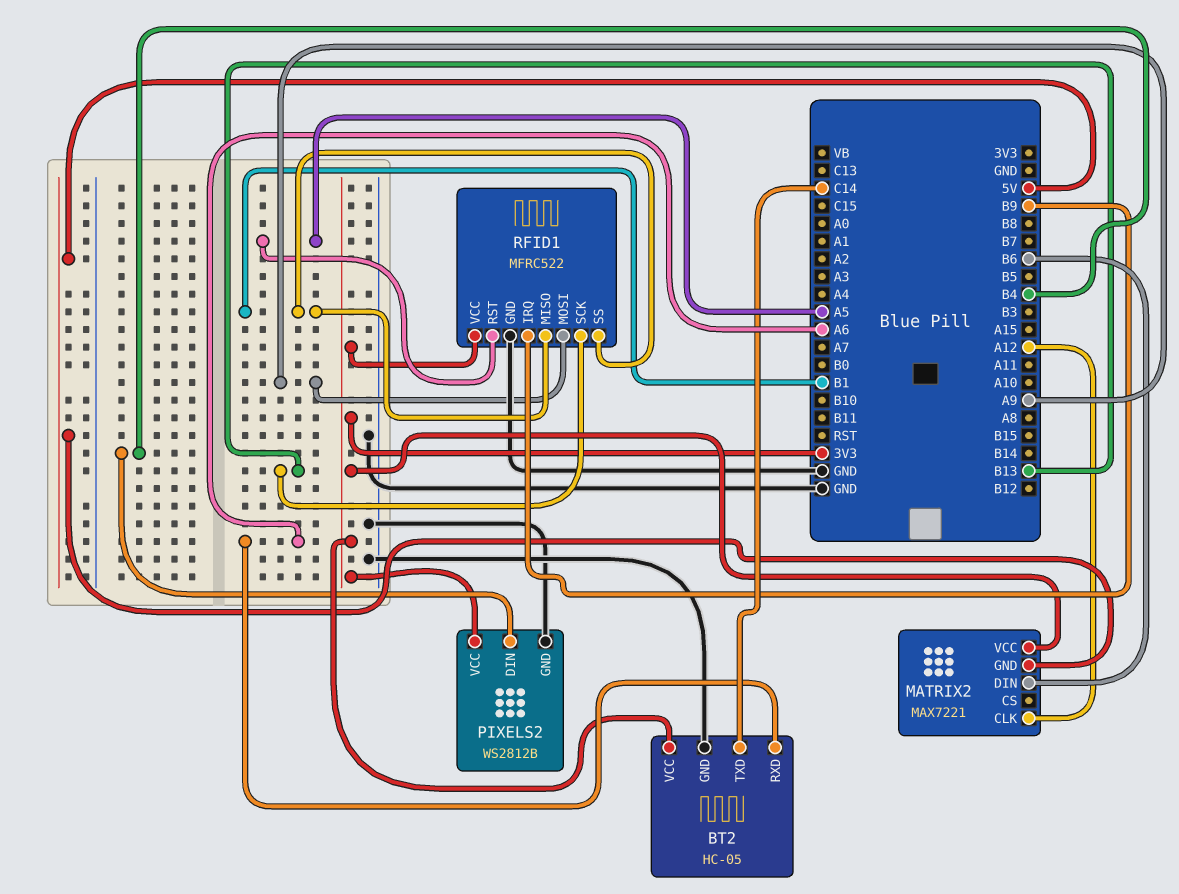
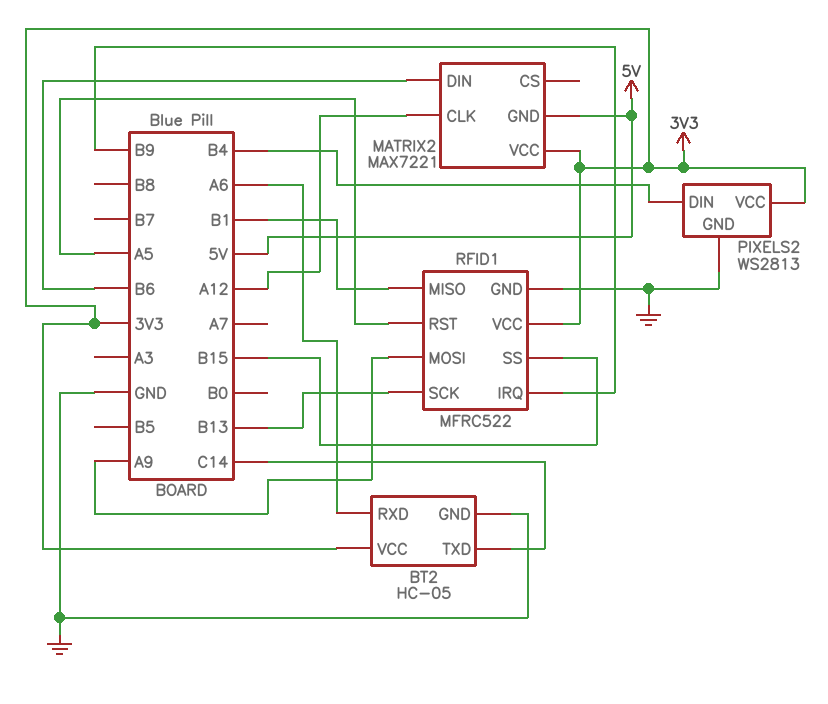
PIXELS2: WS2812B -> WS2813
RFID1 pin SS: B1 -> B15

